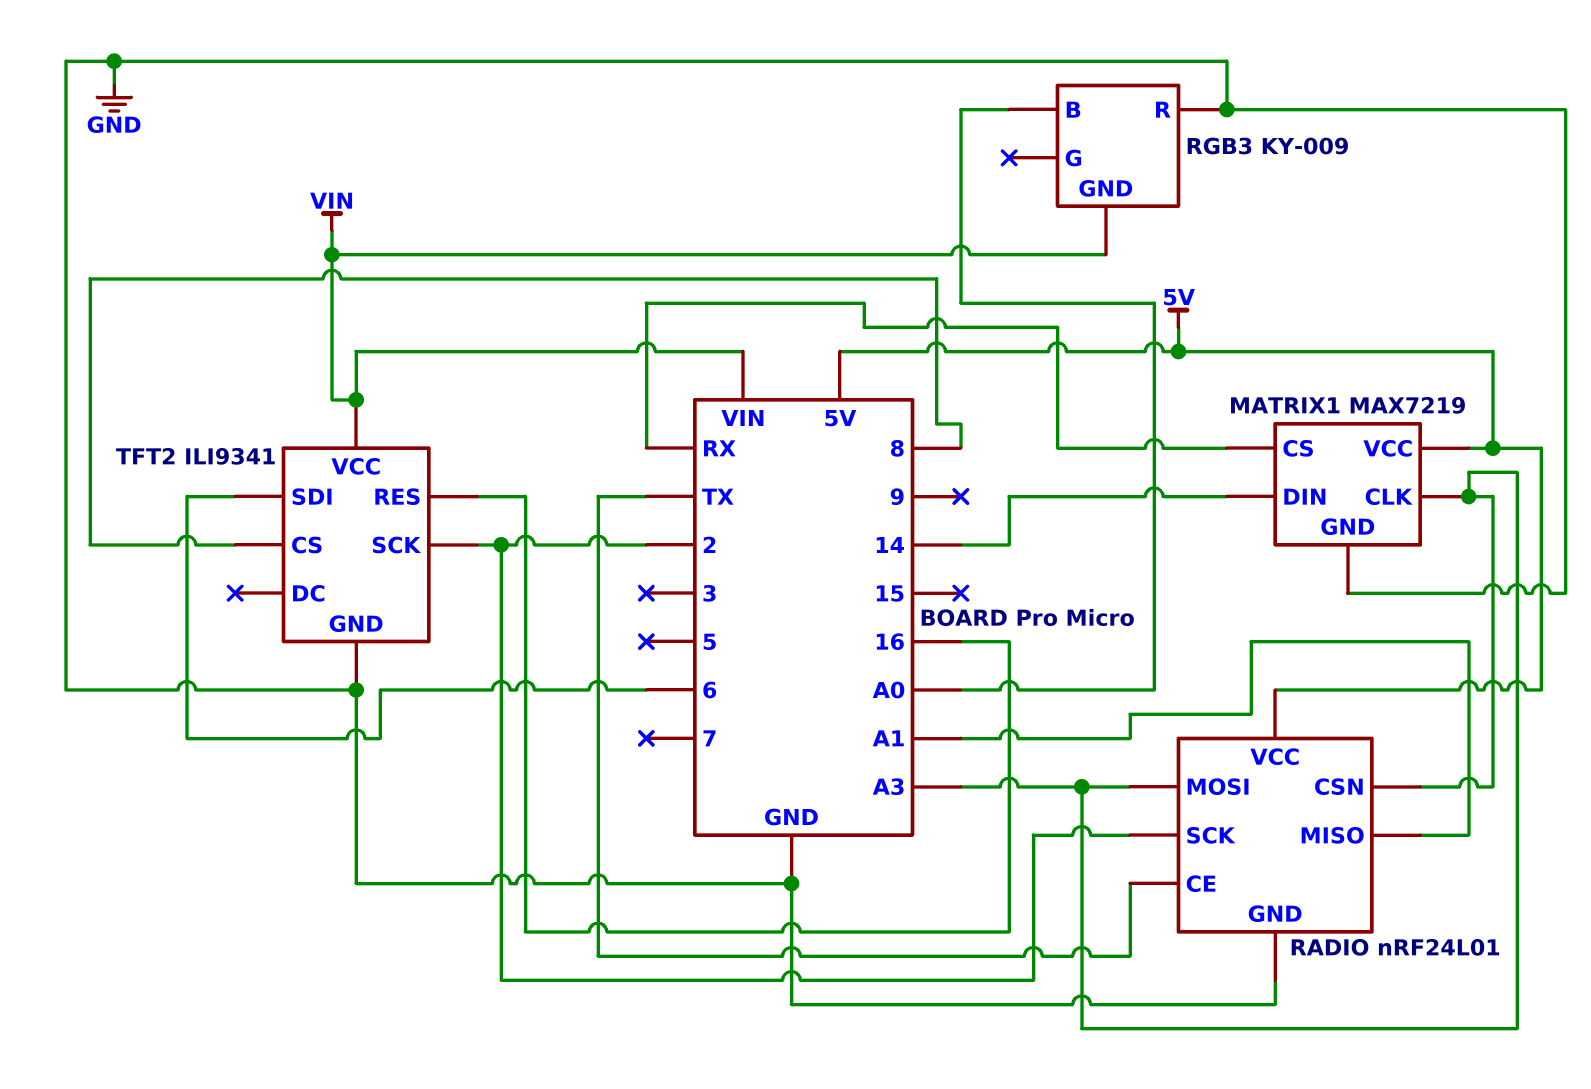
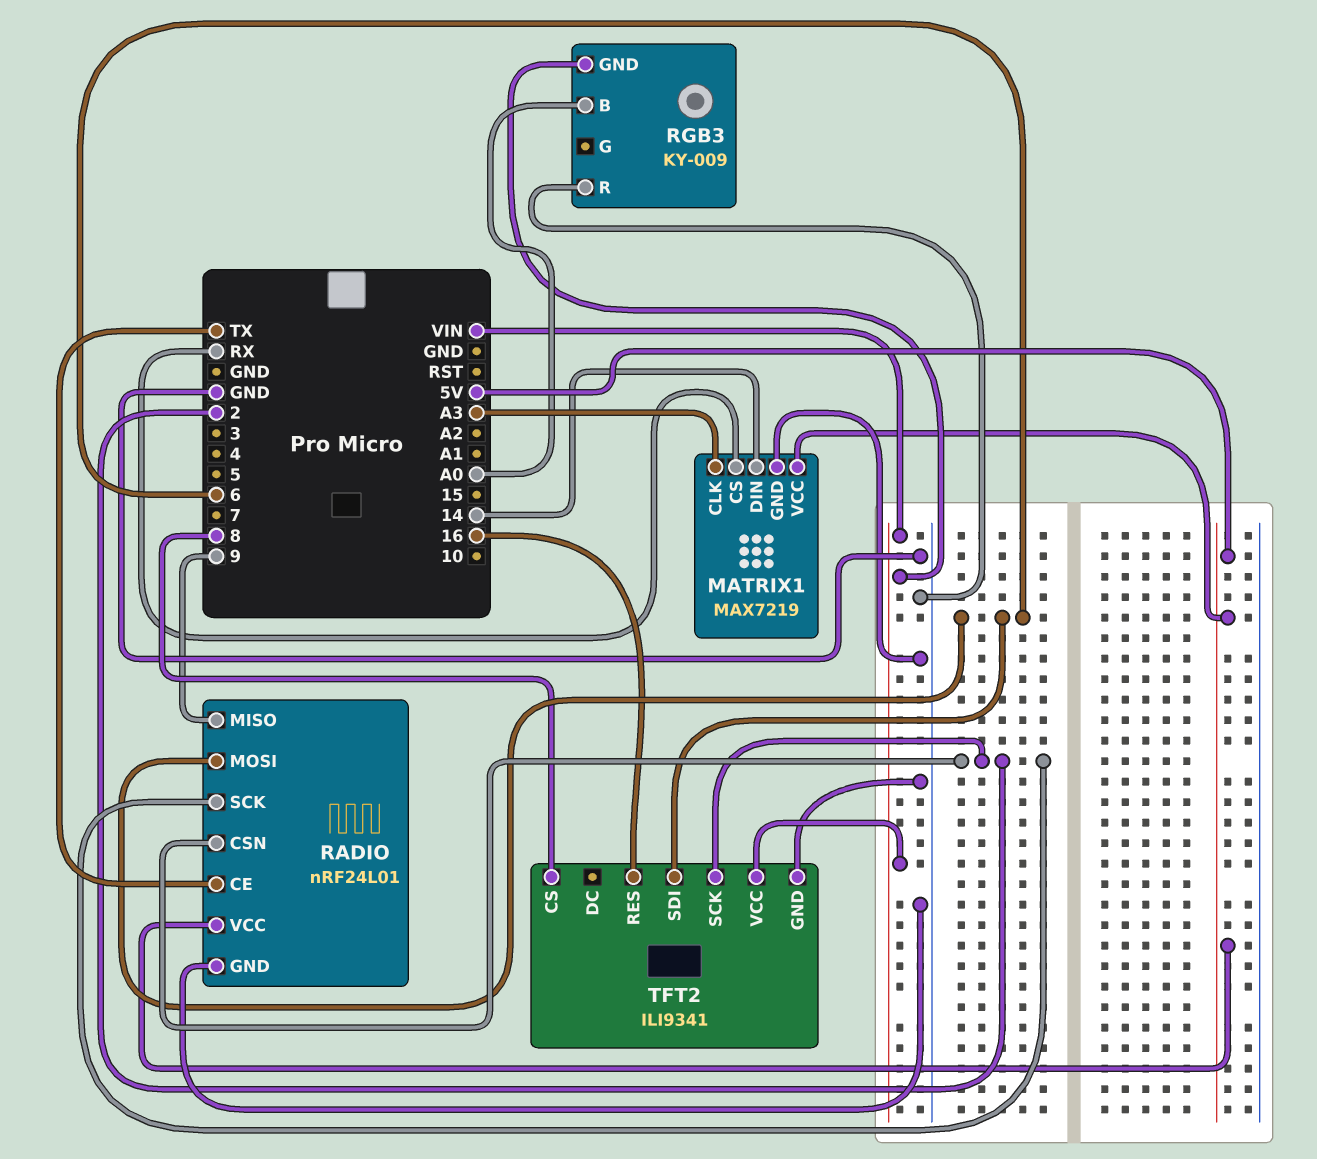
RADIO pin CSN: A3 -> 2
RADIO pin MISO: A1 -> 9
RADIO pin MOSI: A3 -> 6

